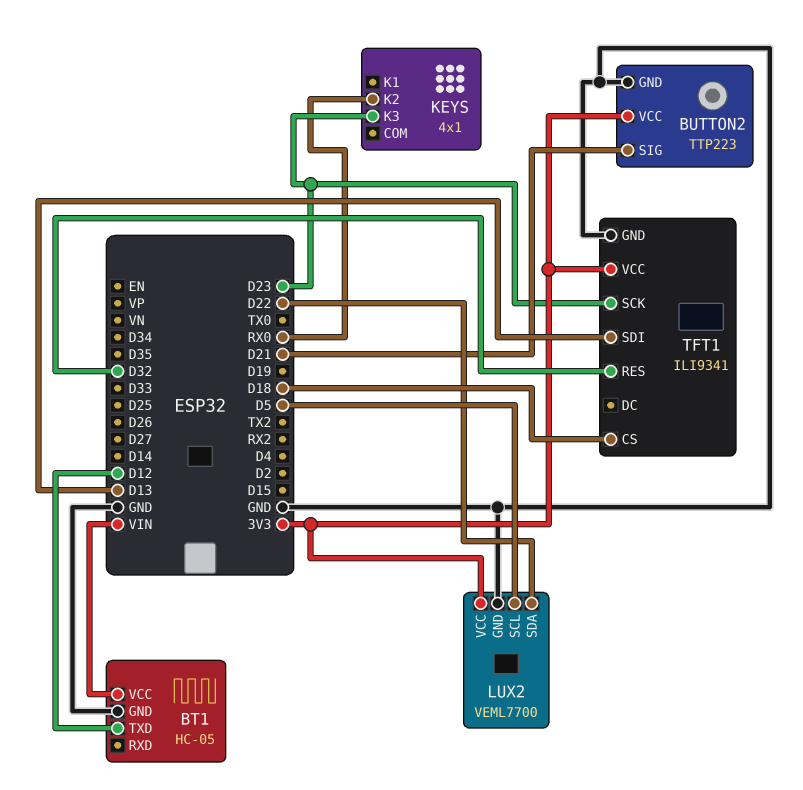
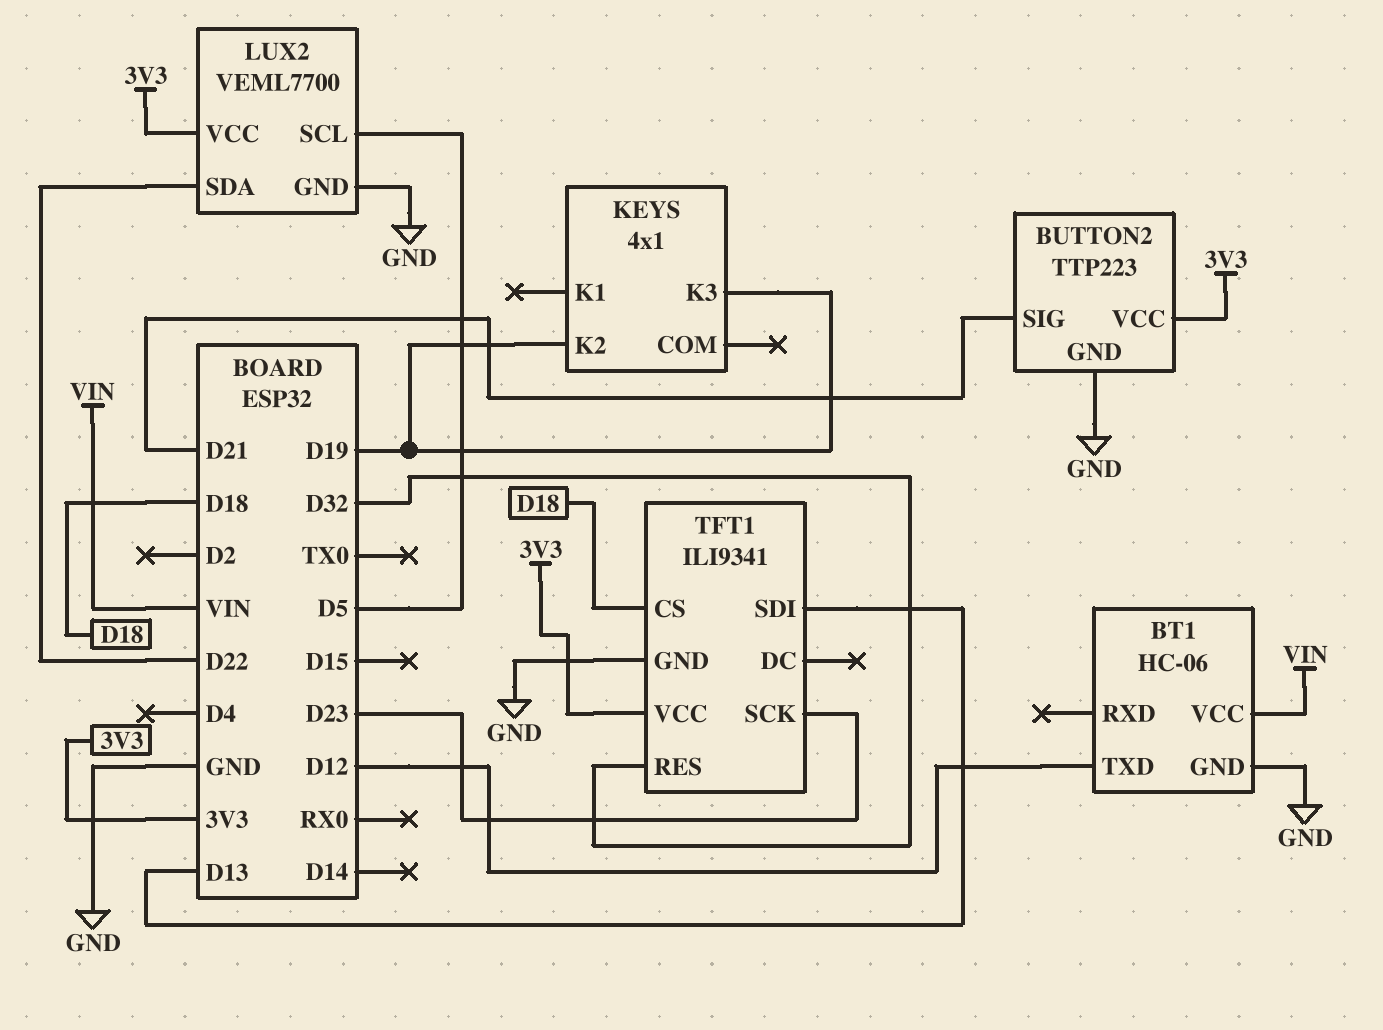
BT1: HC-05 -> HC-06
KEYS pin K2: RX0 -> D19
KEYS pin K3: D23 -> D19

